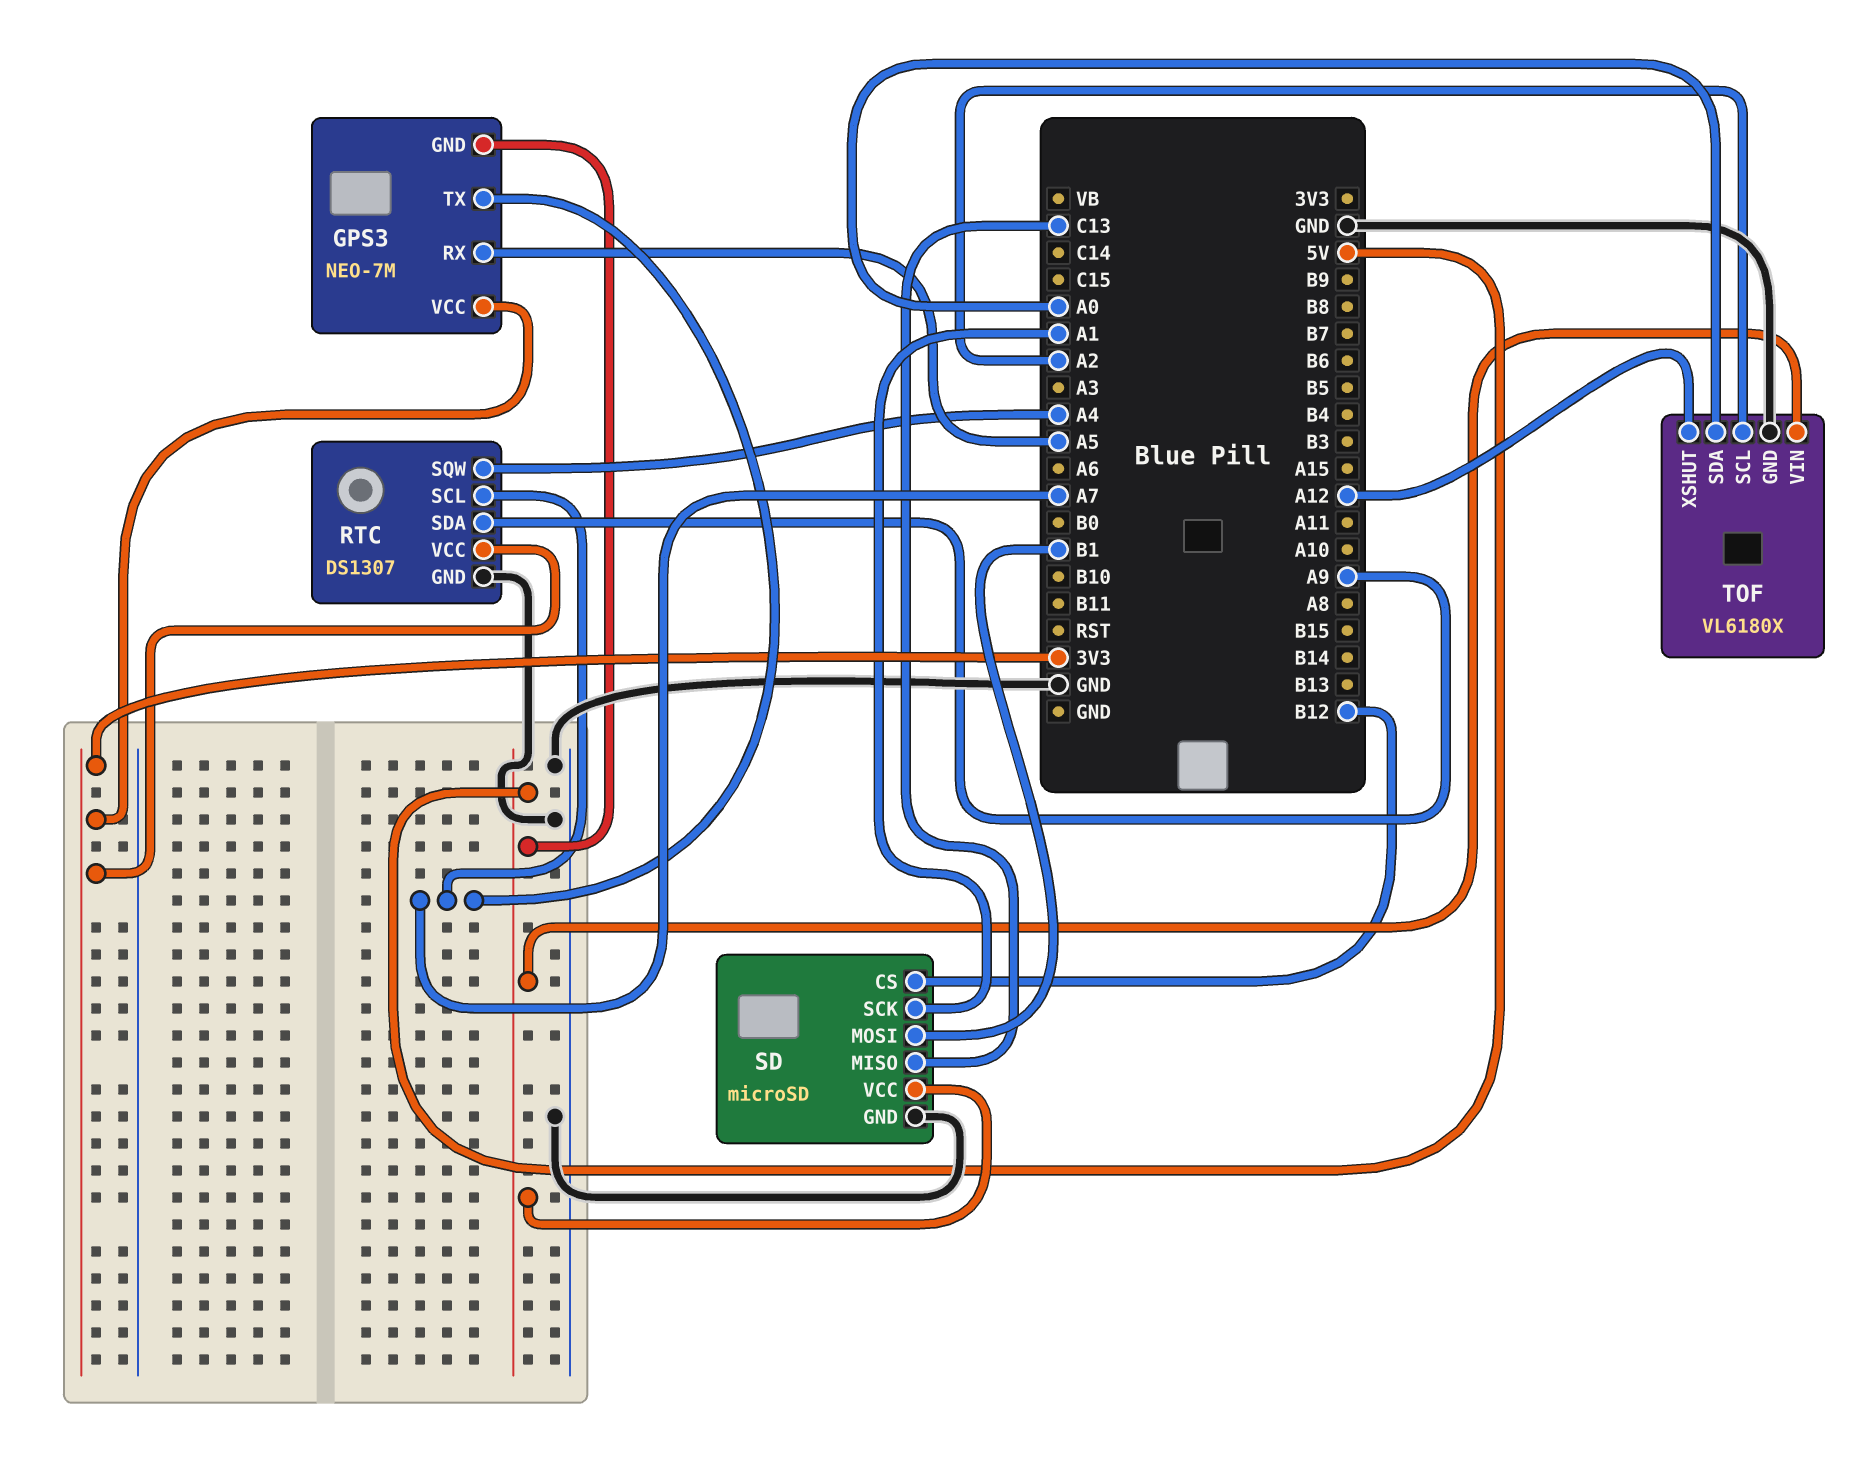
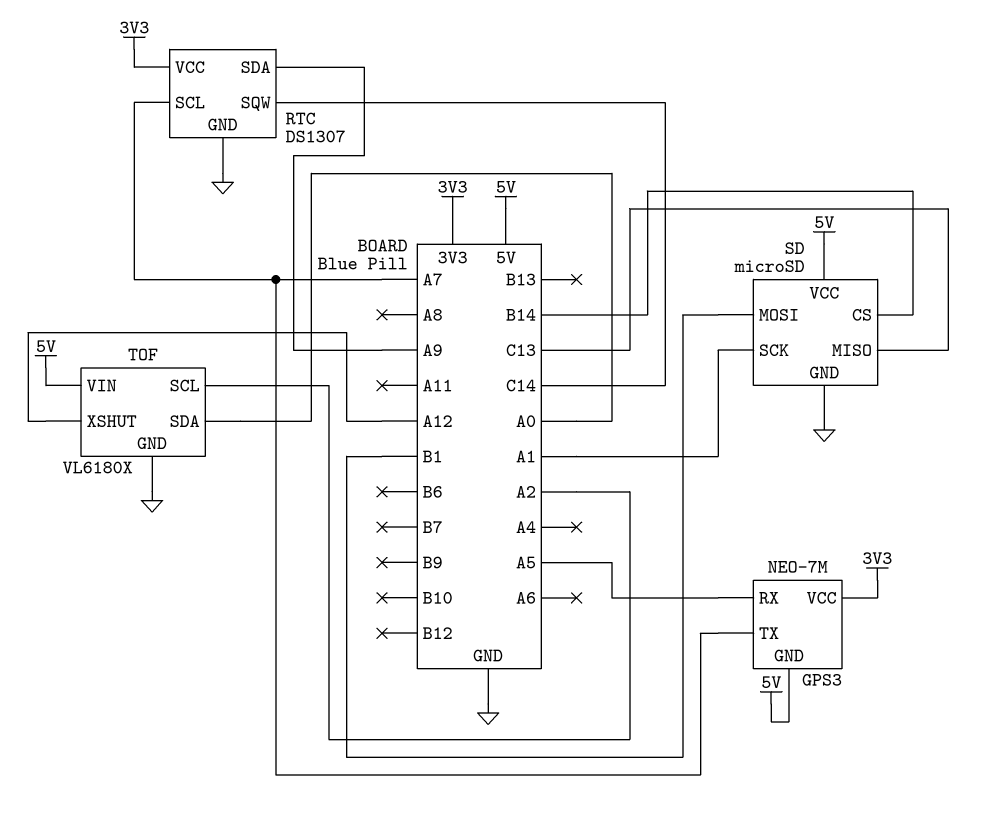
RTC pin SQW: A4 -> C14
SD pin CS: B12 -> B14

